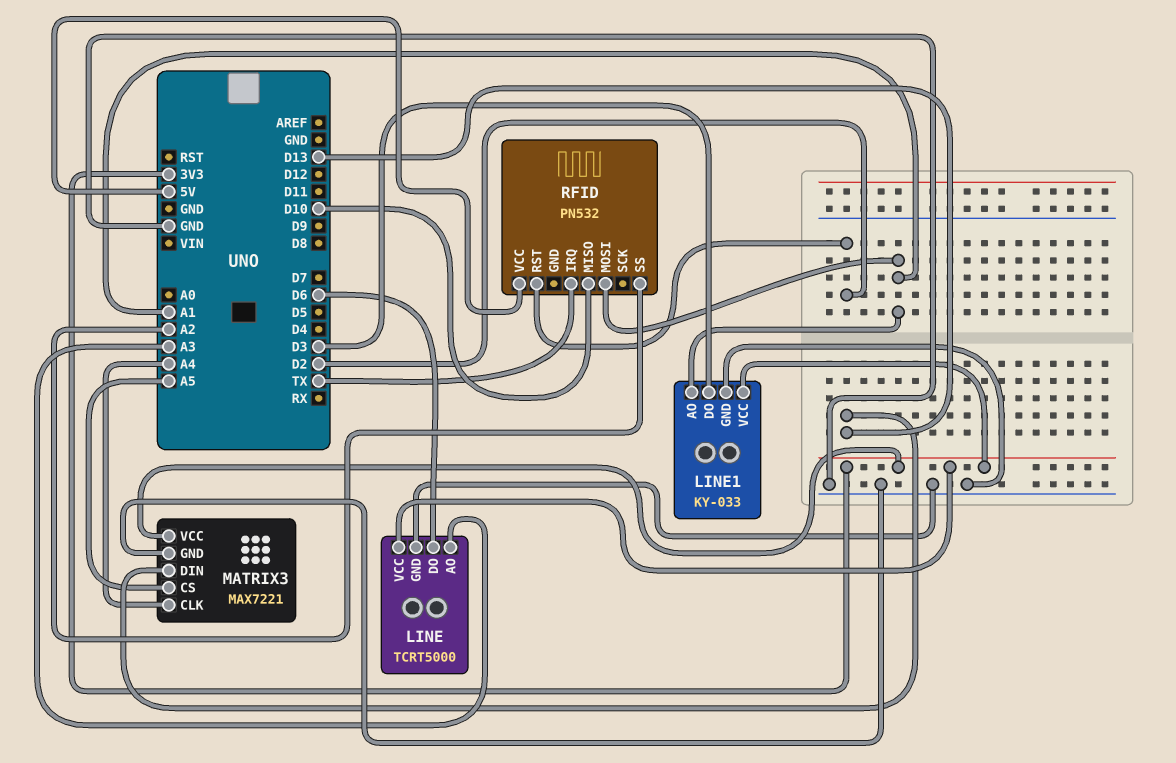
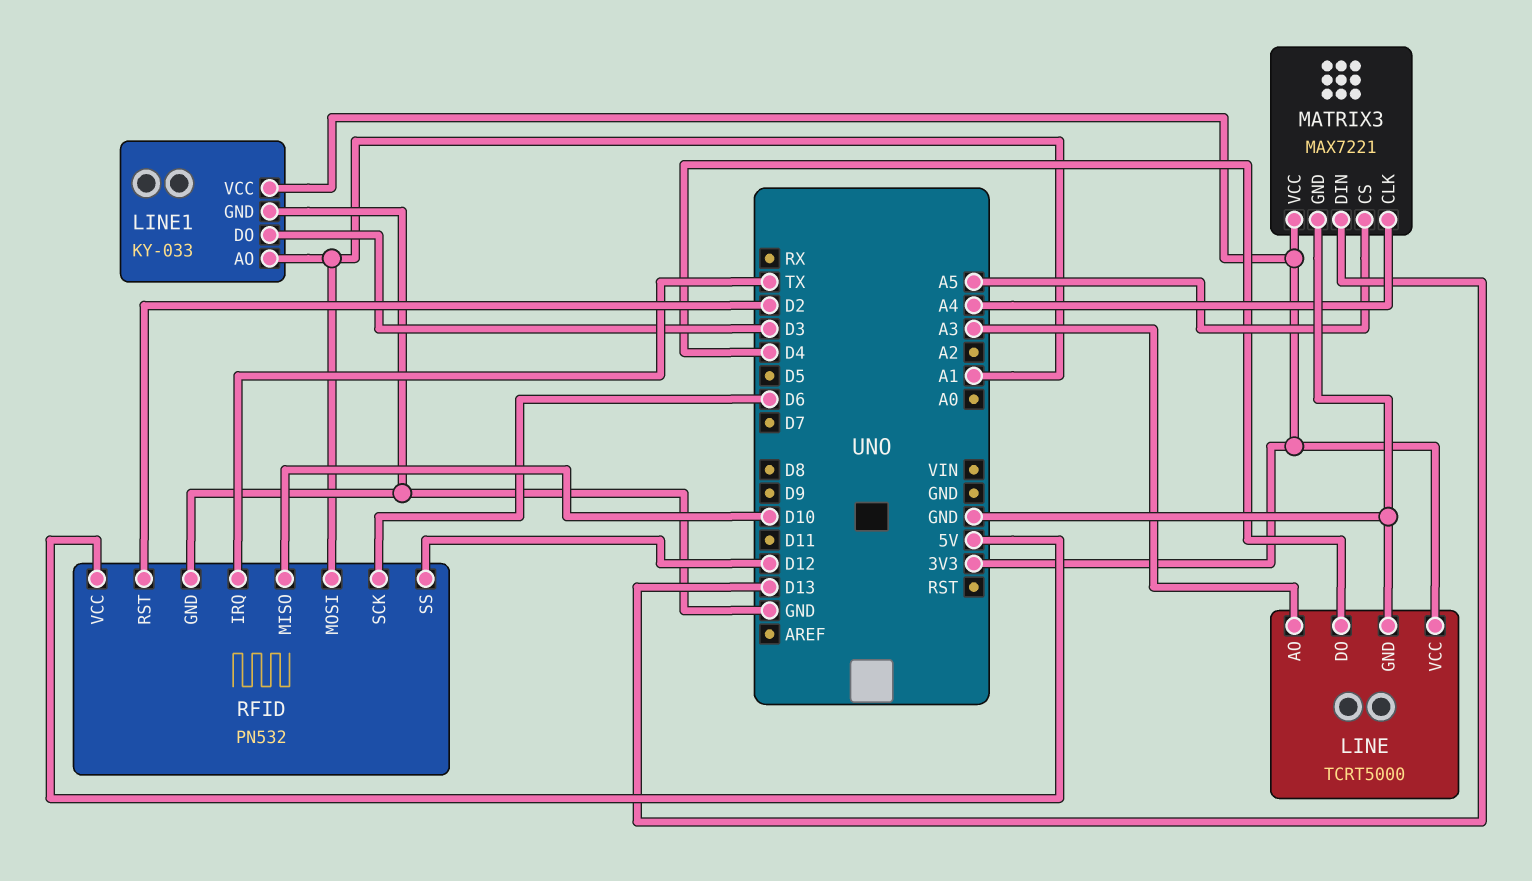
LINE pin DO: D6 -> D4
RFID pin GND: none -> GND
RFID pin SCK: none -> D6
RFID pin SS: A2 -> D12

